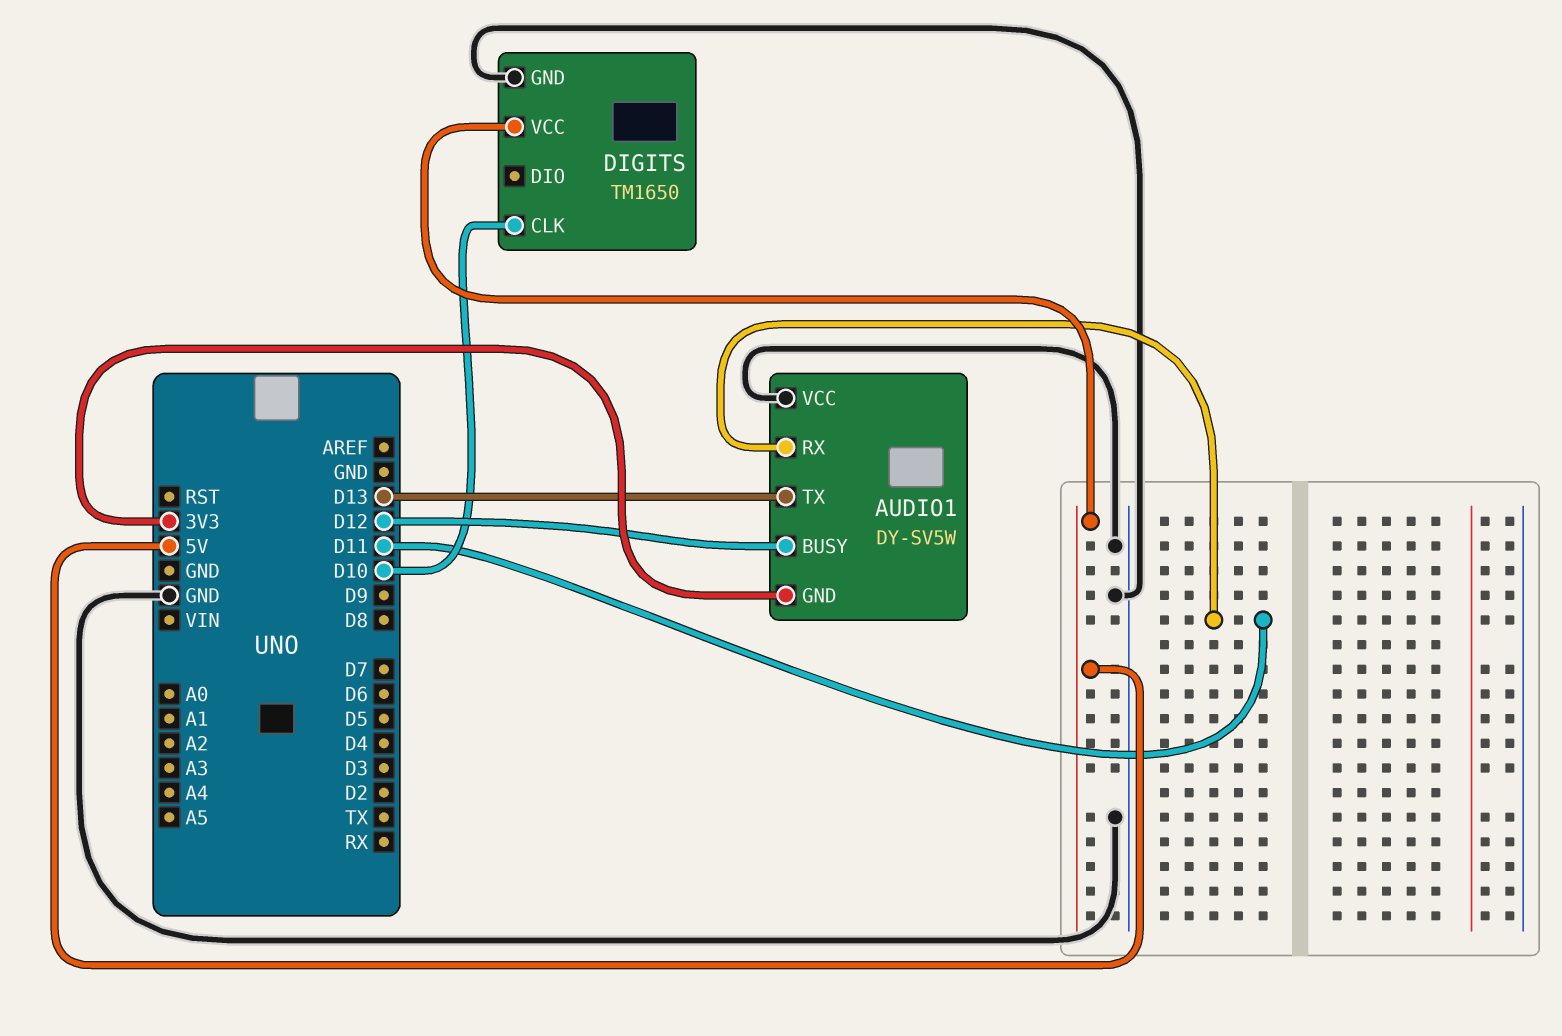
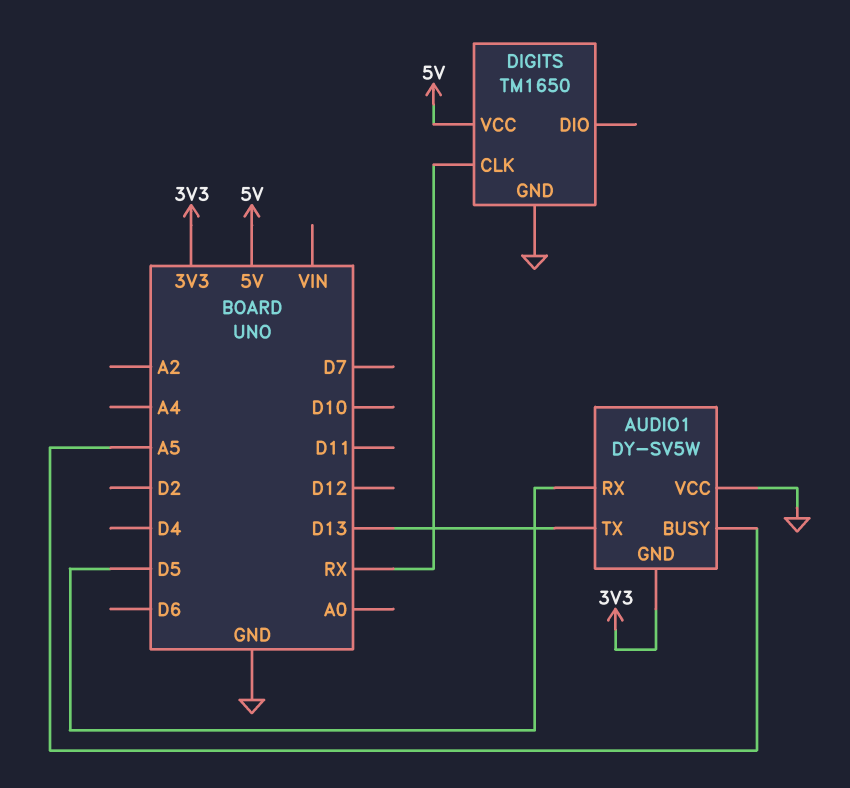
AUDIO1 pin BUSY: D12 -> A5
AUDIO1 pin RX: D11 -> D5
DIGITS pin CLK: D10 -> RX

